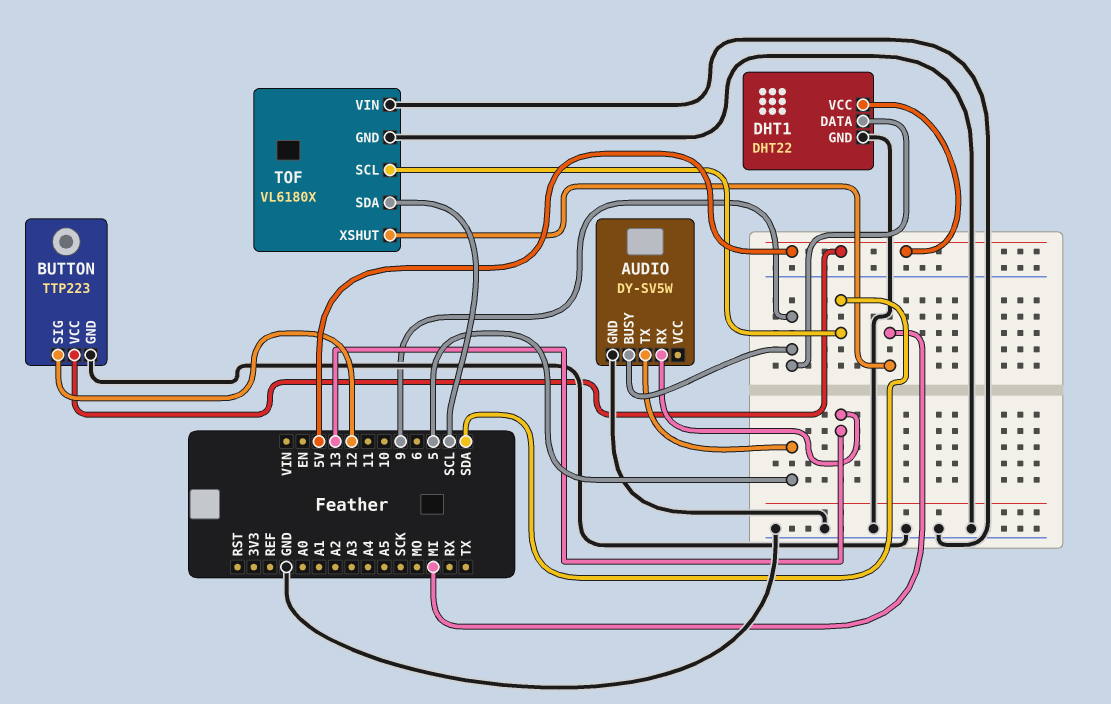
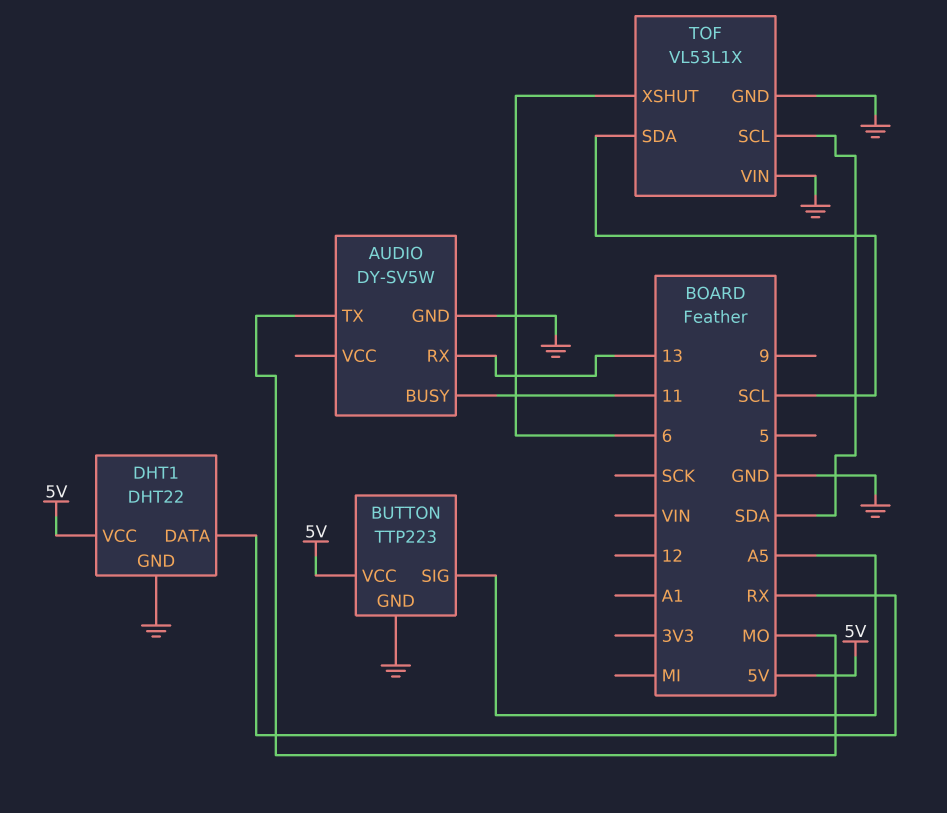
AUDIO pin BUSY: 9 -> 11
AUDIO pin TX: 5 -> MO
BUTTON pin SIG: 12 -> A5
DHT1 pin DATA: 9 -> RX
TOF: VL6180X -> VL53L1X
TOF pin XSHUT: MI -> 6

